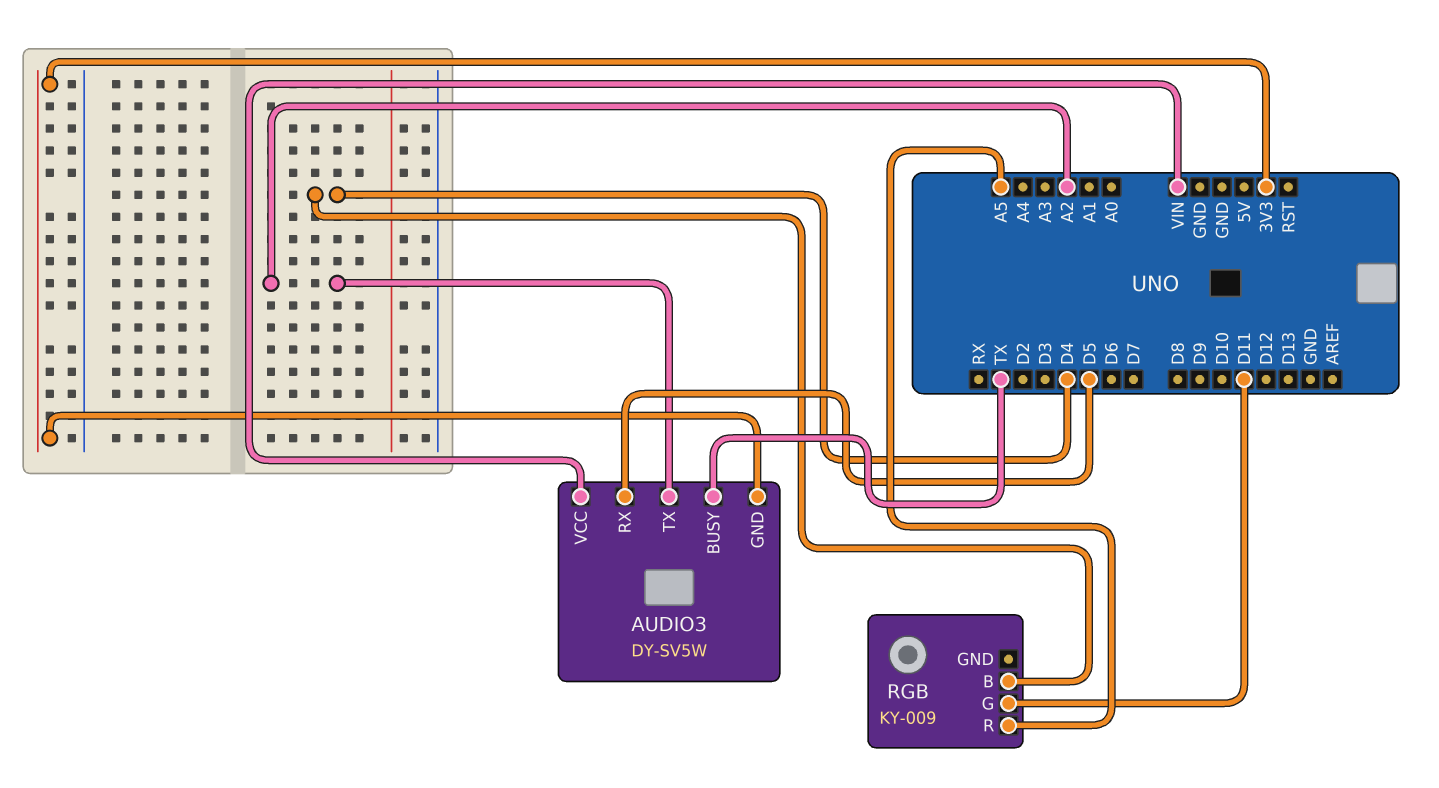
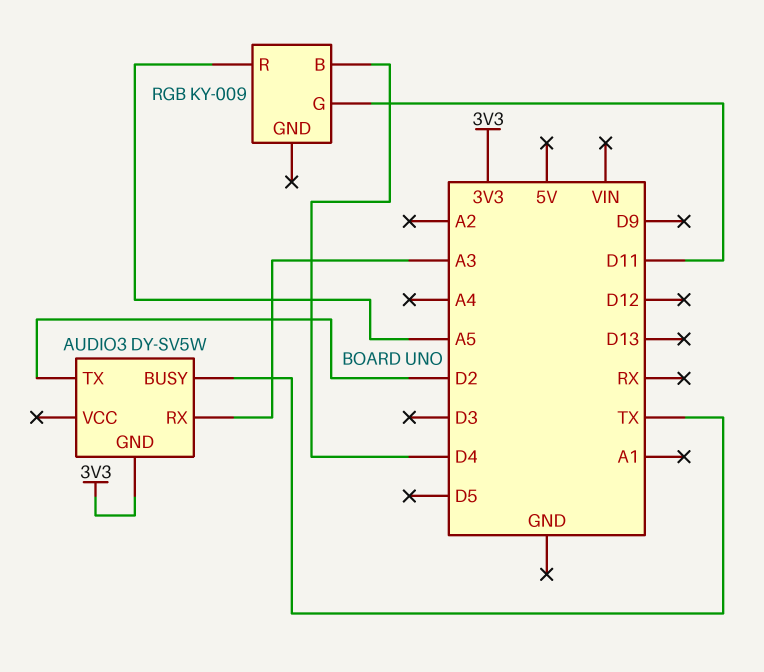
AUDIO3 pin RX: D5 -> A3
AUDIO3 pin TX: A2 -> D2
AUDIO3 pin VCC: VIN -> none

